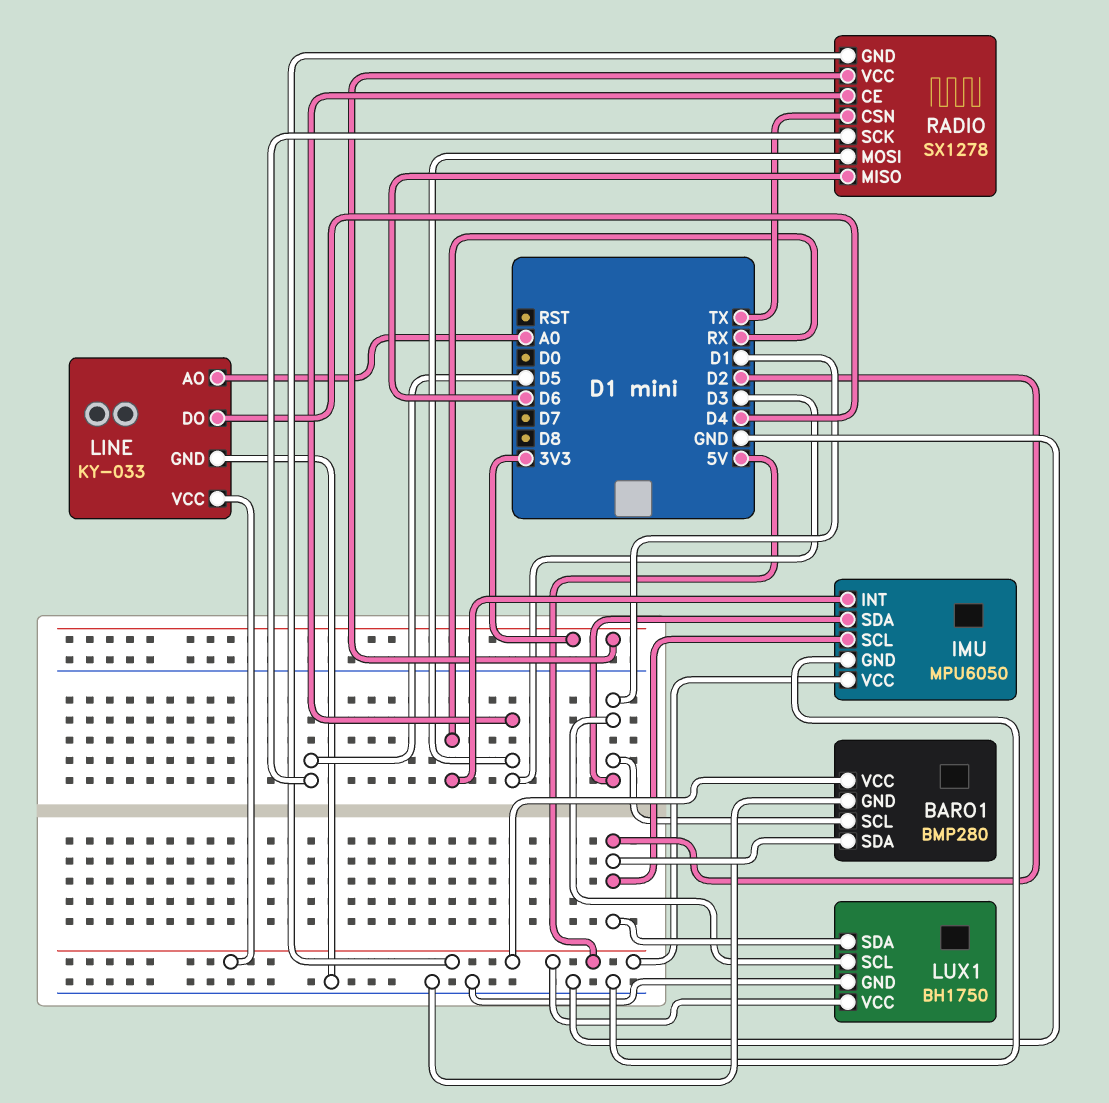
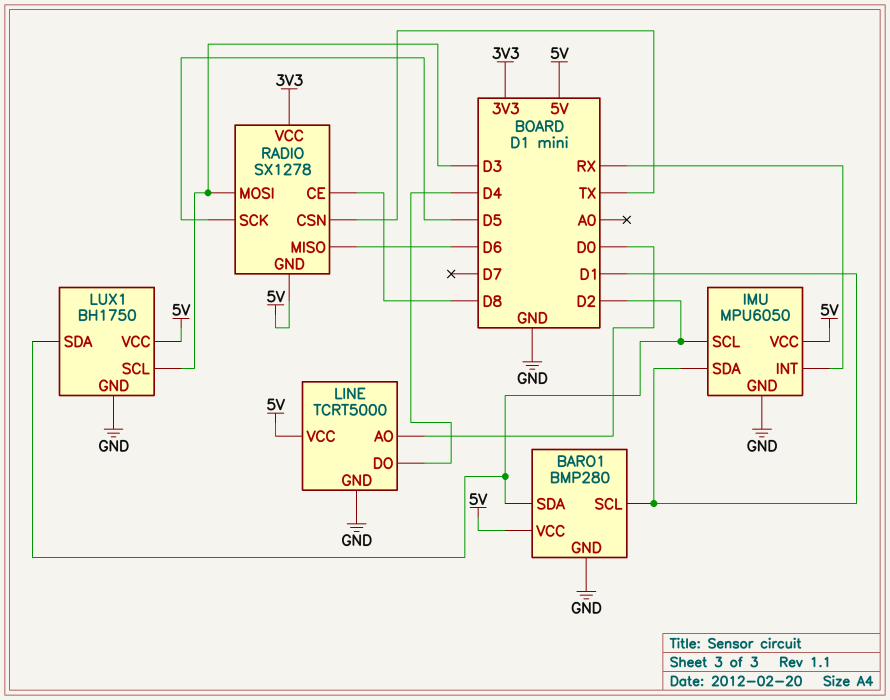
LINE: KY-033 -> TCRT5000
LINE pin AO: A0 -> D0
LUX1 pin SCL: D1 -> D3
RADIO pin CE: D3 -> D8

